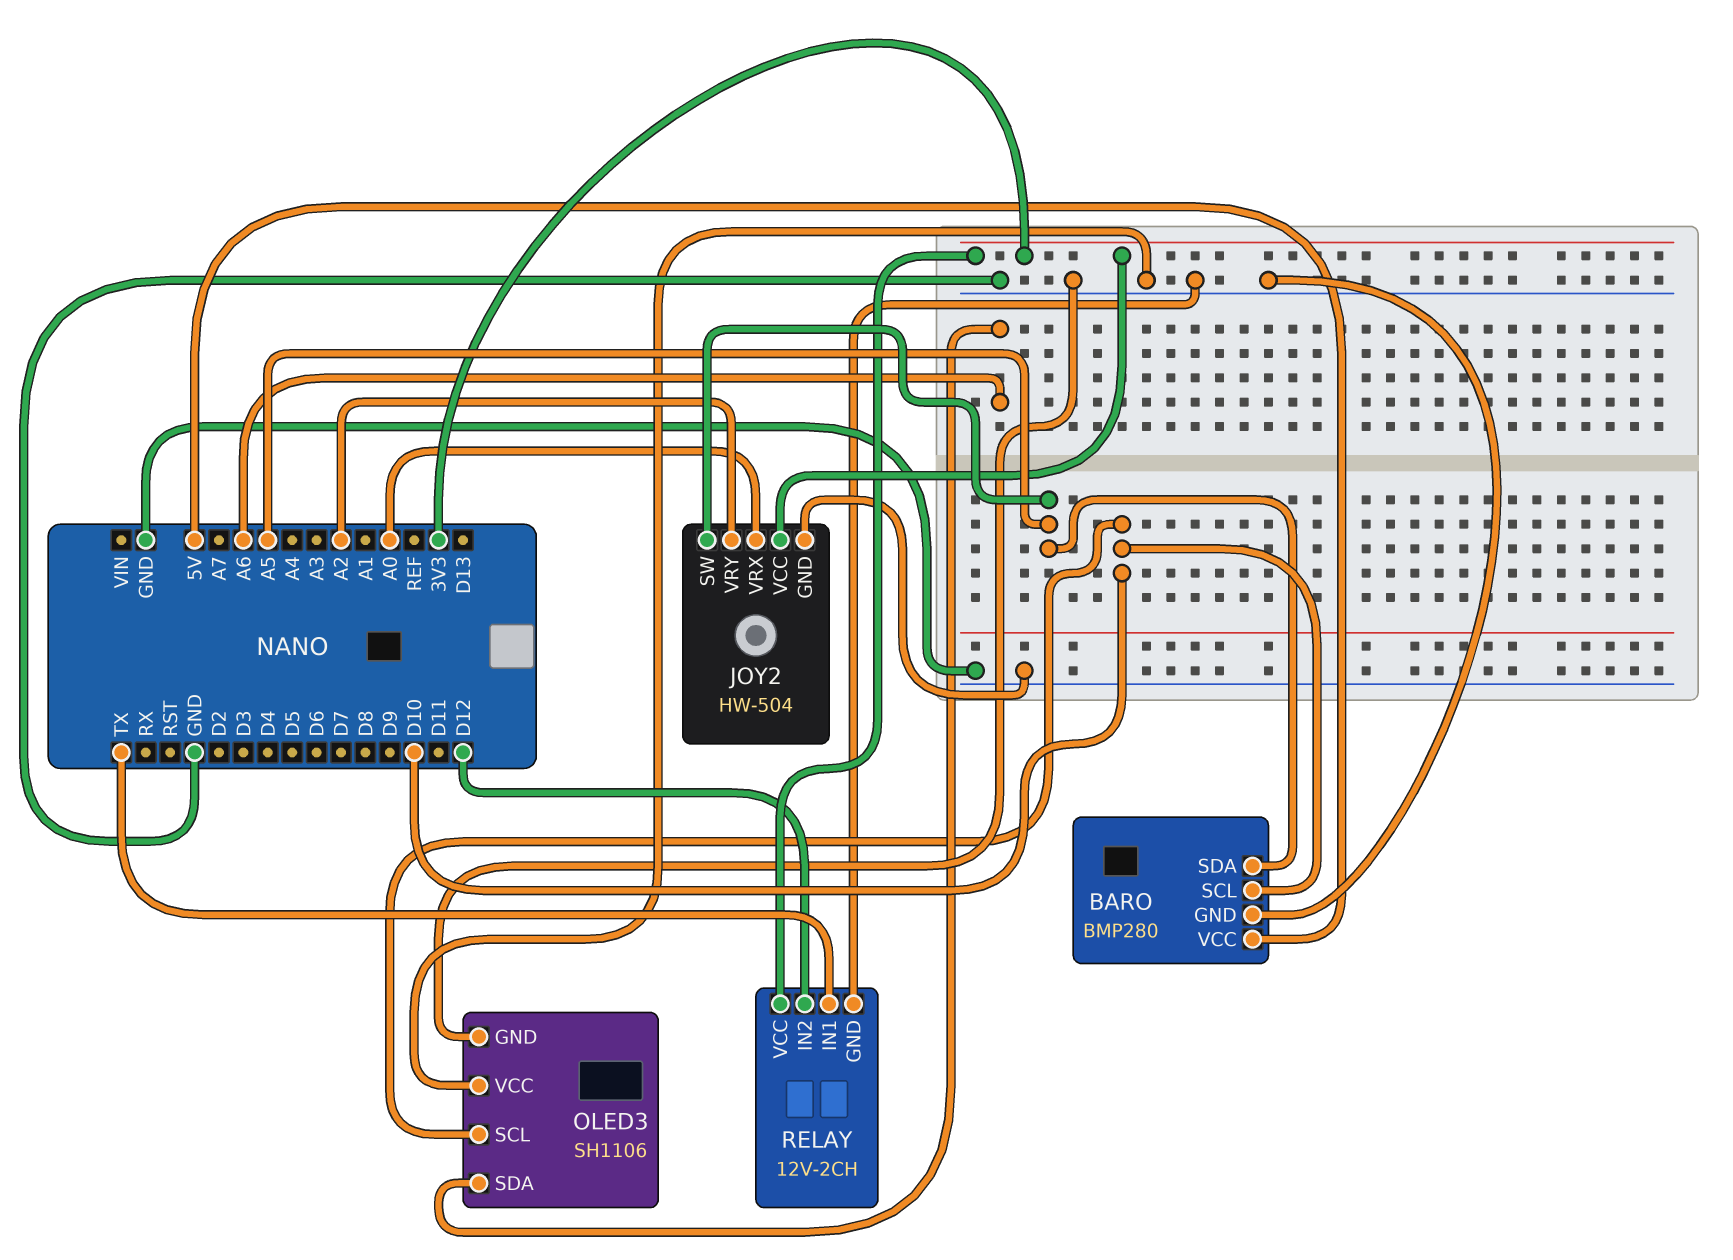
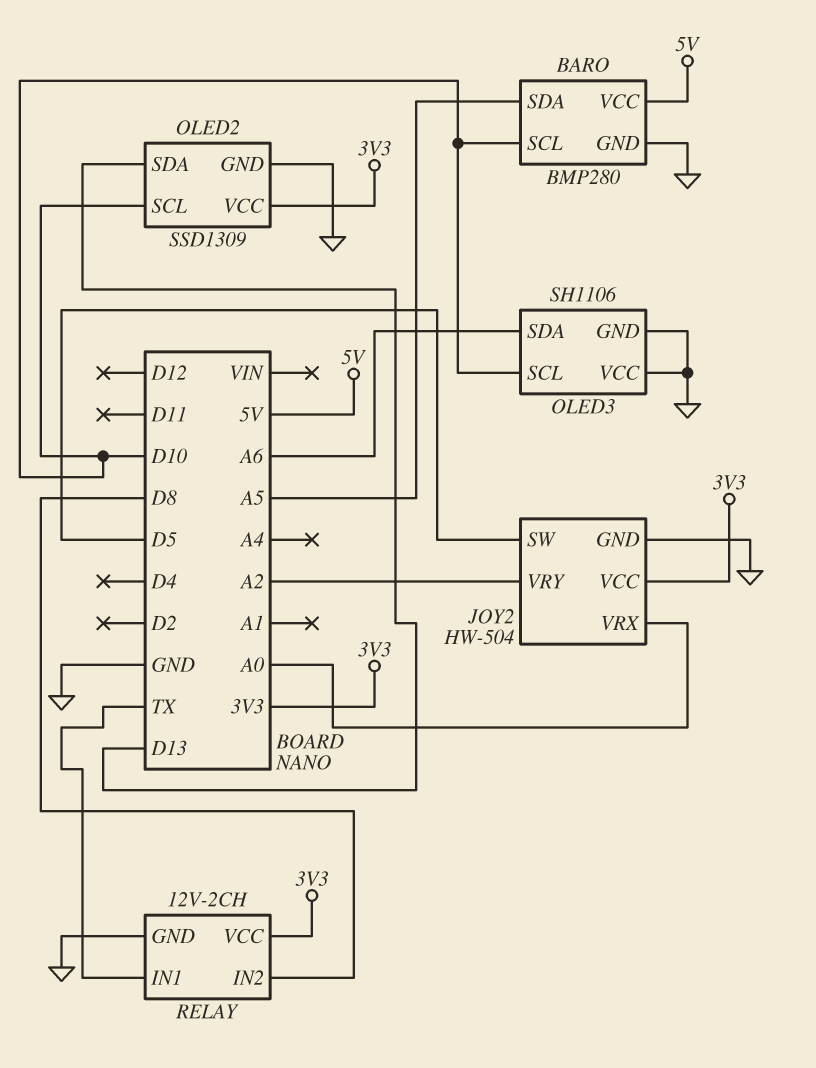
JOY2 pin SW: A5 -> D5
OLED2: none -> SSD1309
OLED2 pin GND: none -> GND
OLED2 pin SCL: none -> D10
OLED2 pin SDA: none -> D13
OLED2 pin VCC: none -> 3V3
RELAY pin IN2: D12 -> D8

